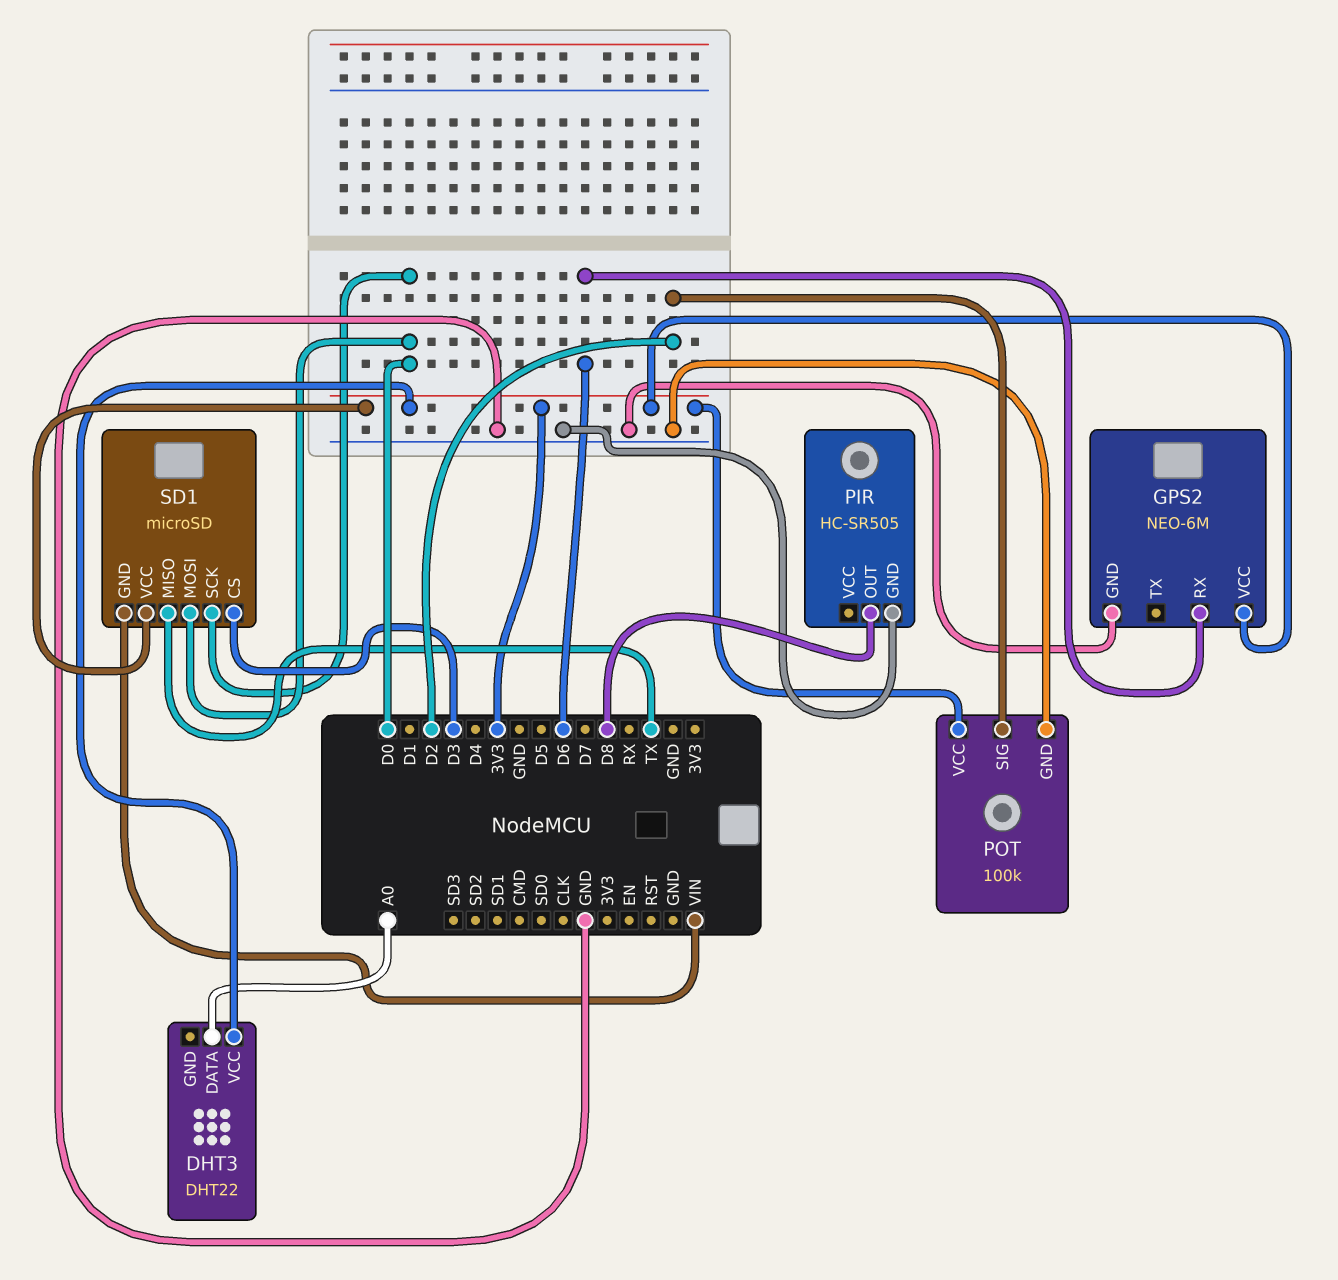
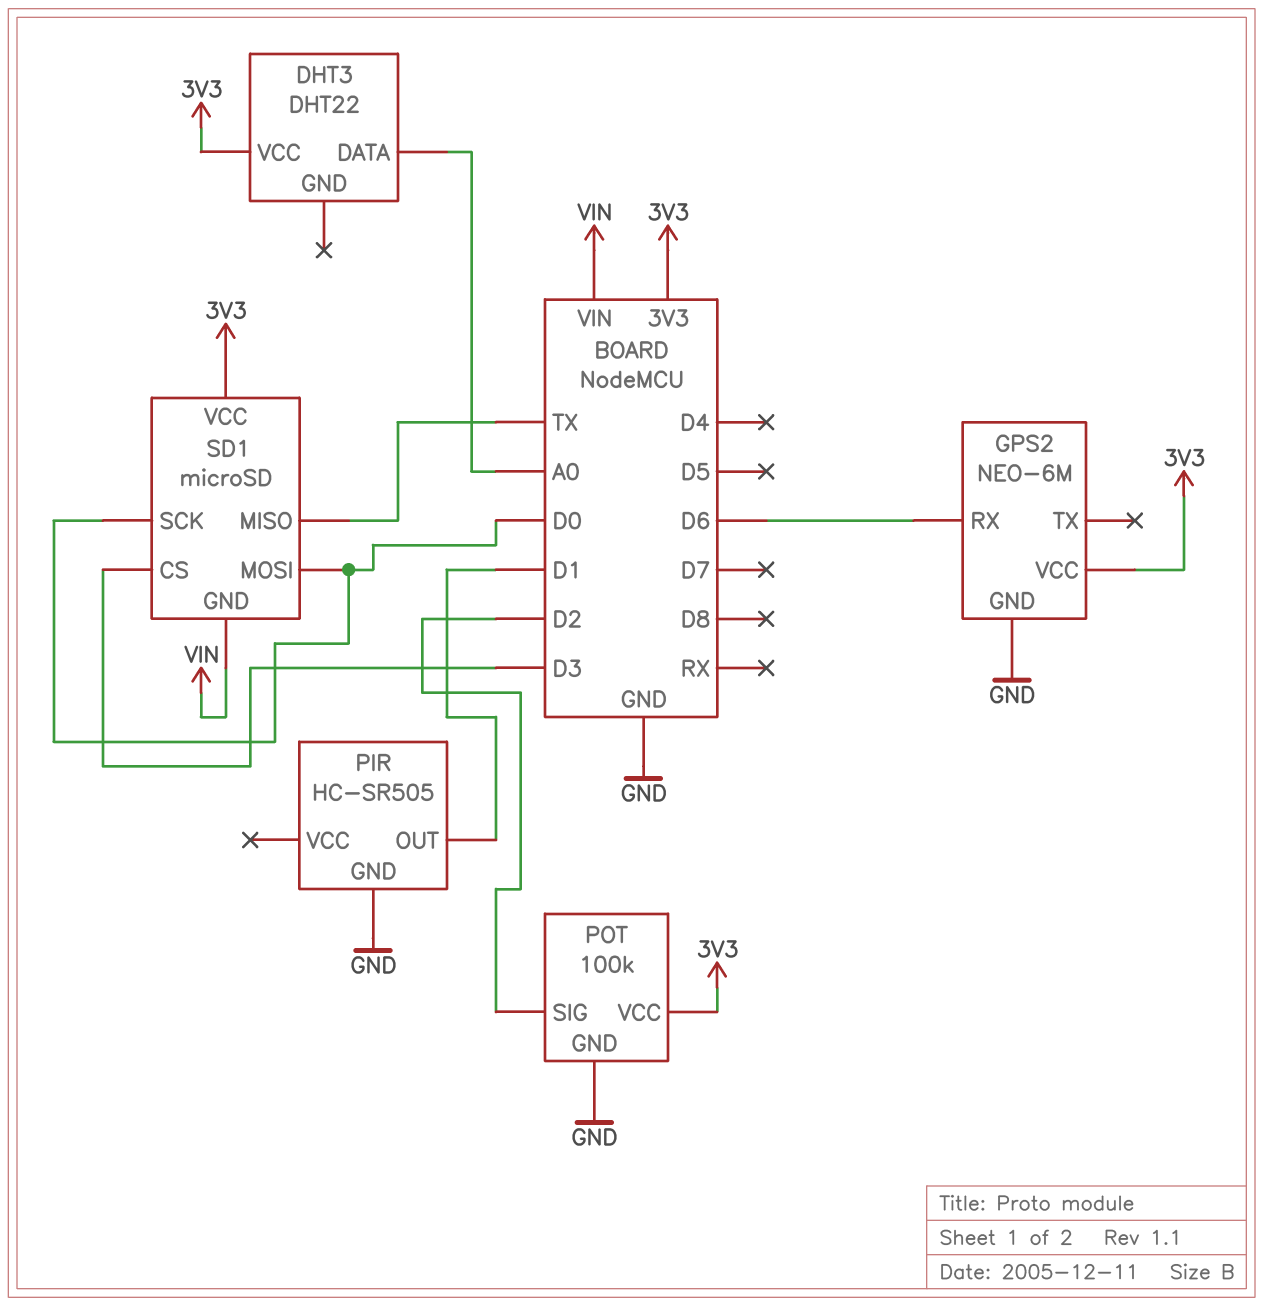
PIR pin OUT: D8 -> D1

